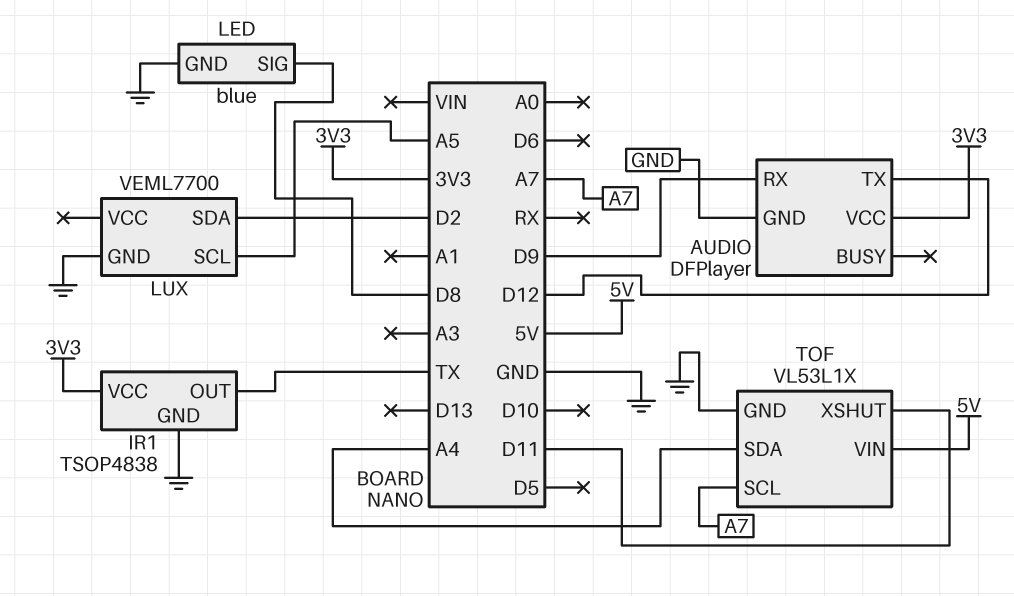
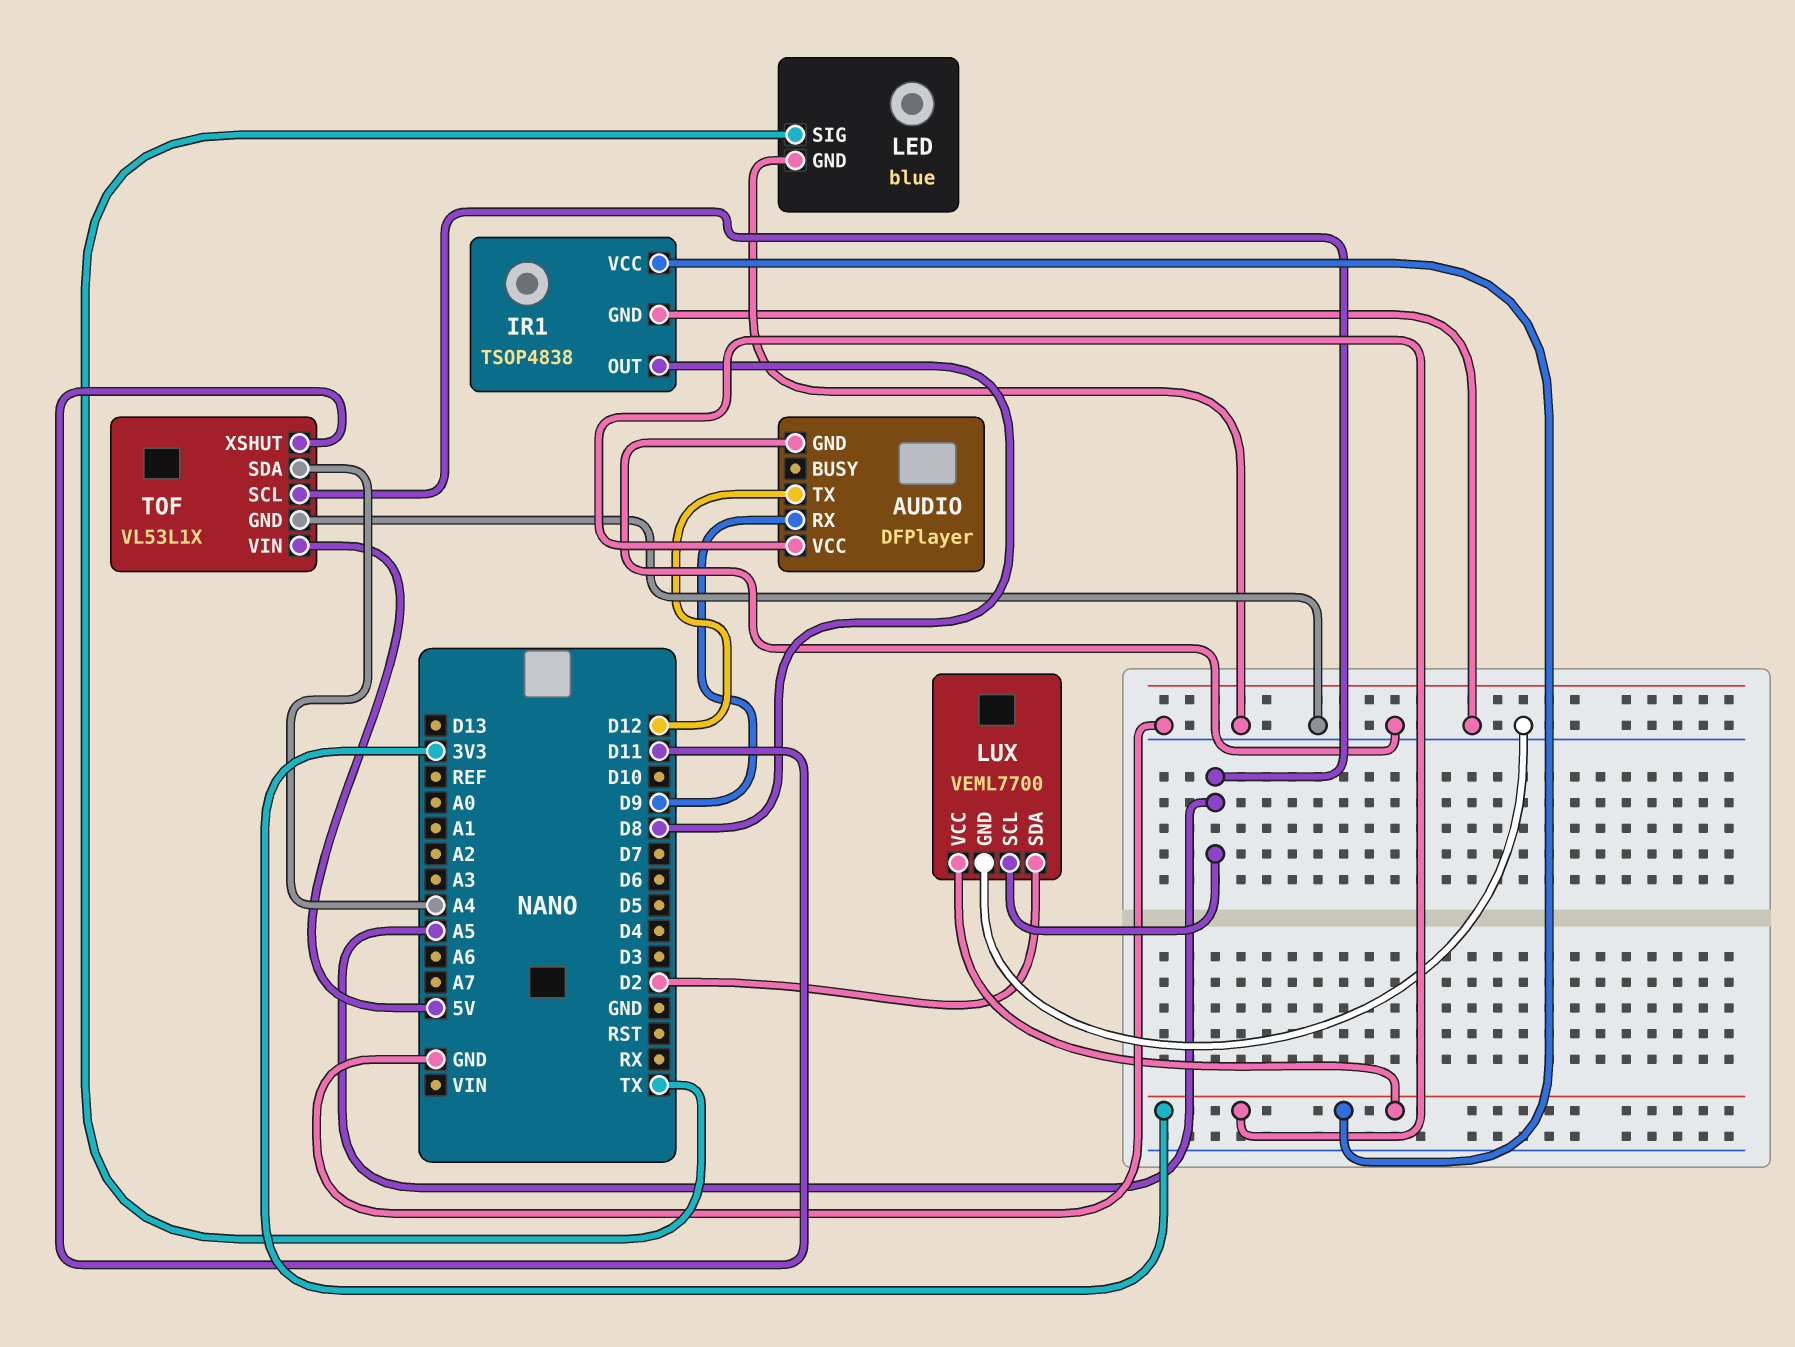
IR1 pin OUT: TX -> D8
LED pin SIG: D8 -> TX
LUX pin VCC: none -> 3V3
TOF pin SCL: A7 -> A5

